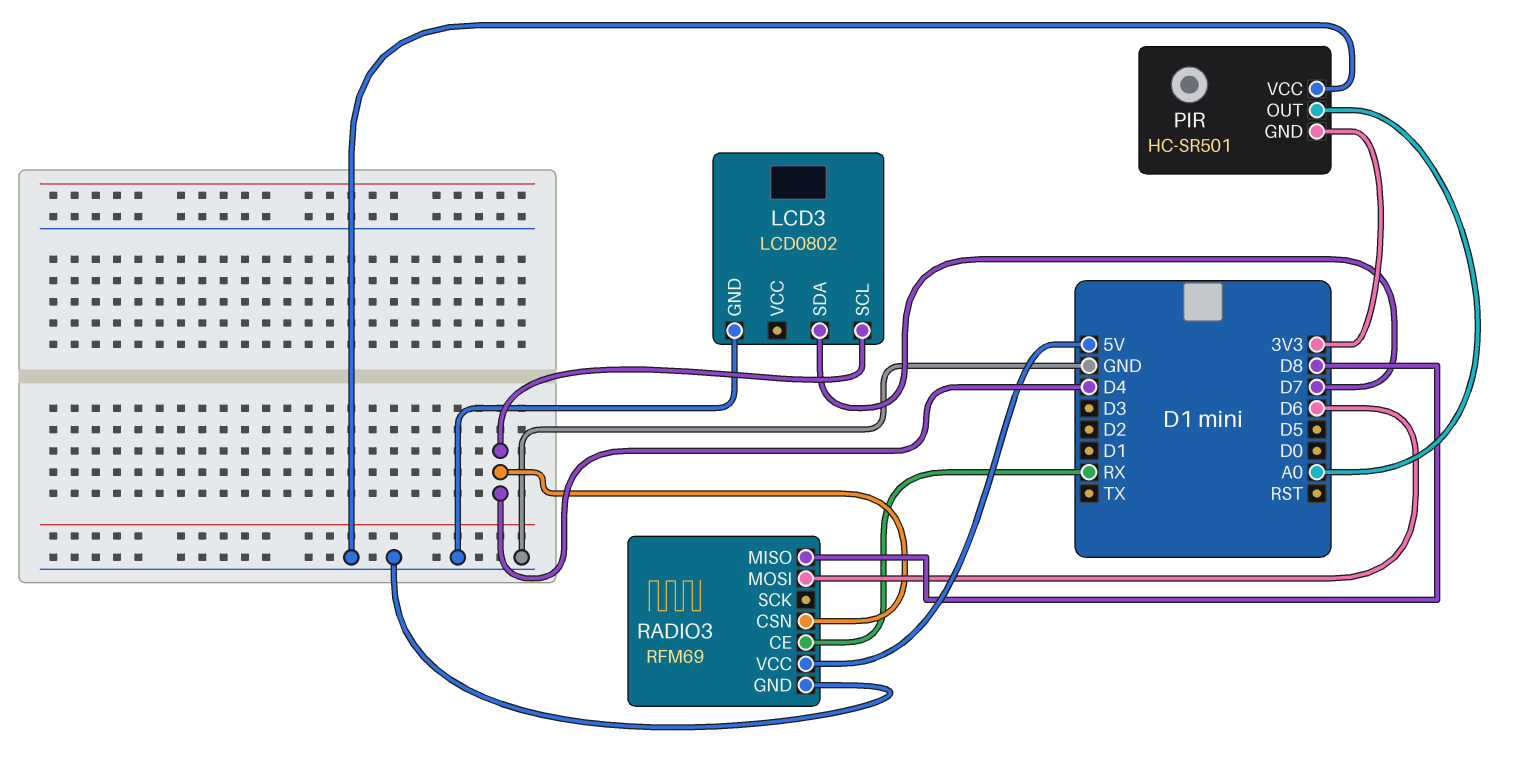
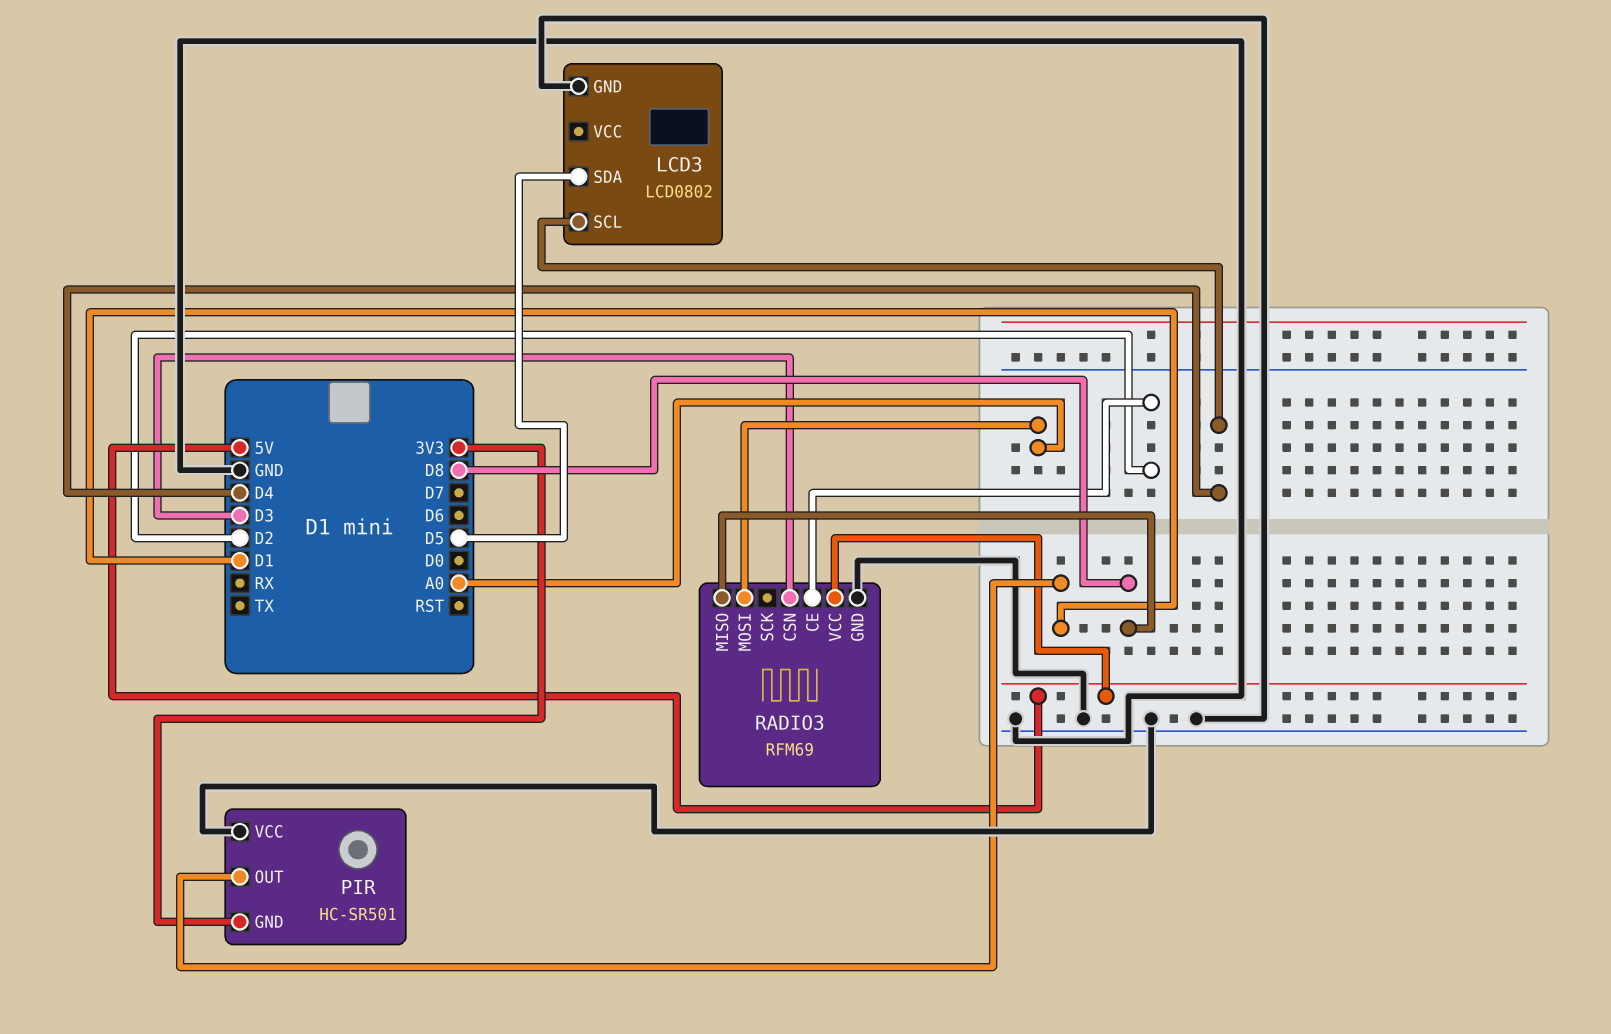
LCD3 pin SDA: D7 -> D5
PIR pin OUT: A0 -> D1
RADIO3 pin CE: RX -> D2
RADIO3 pin CSN: D4 -> D3
RADIO3 pin MOSI: D6 -> A0

